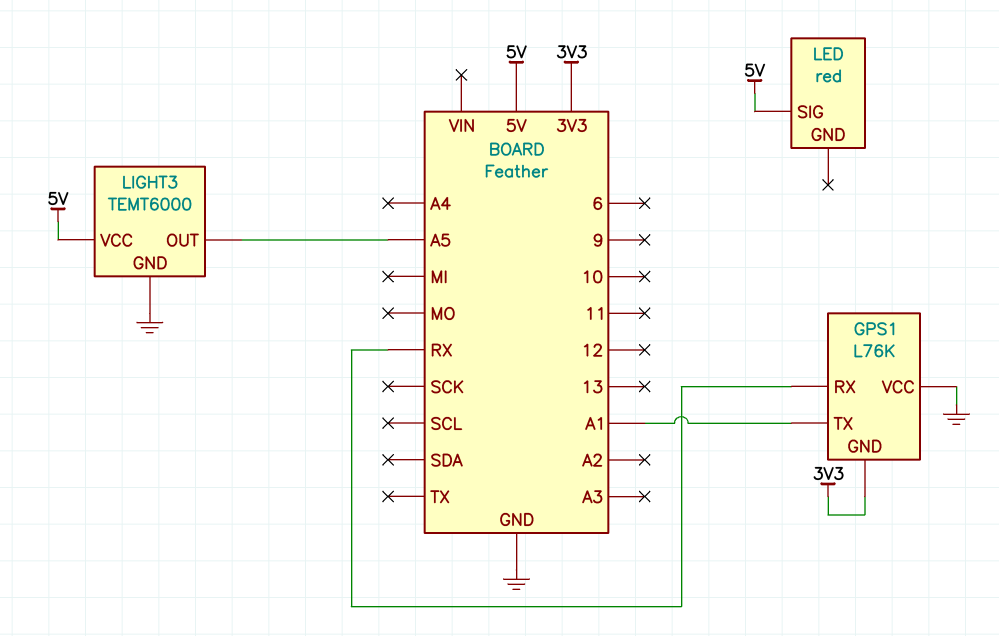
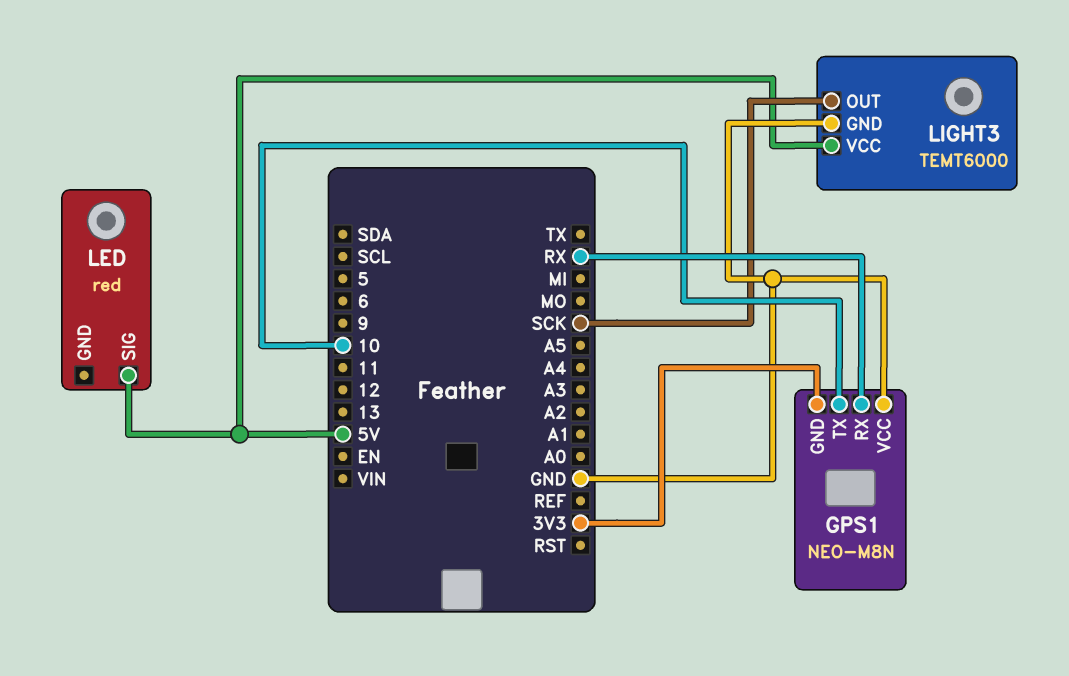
GPS1: L76K -> NEO-M8N
GPS1 pin TX: A1 -> 10
LIGHT3 pin OUT: A5 -> SCK

